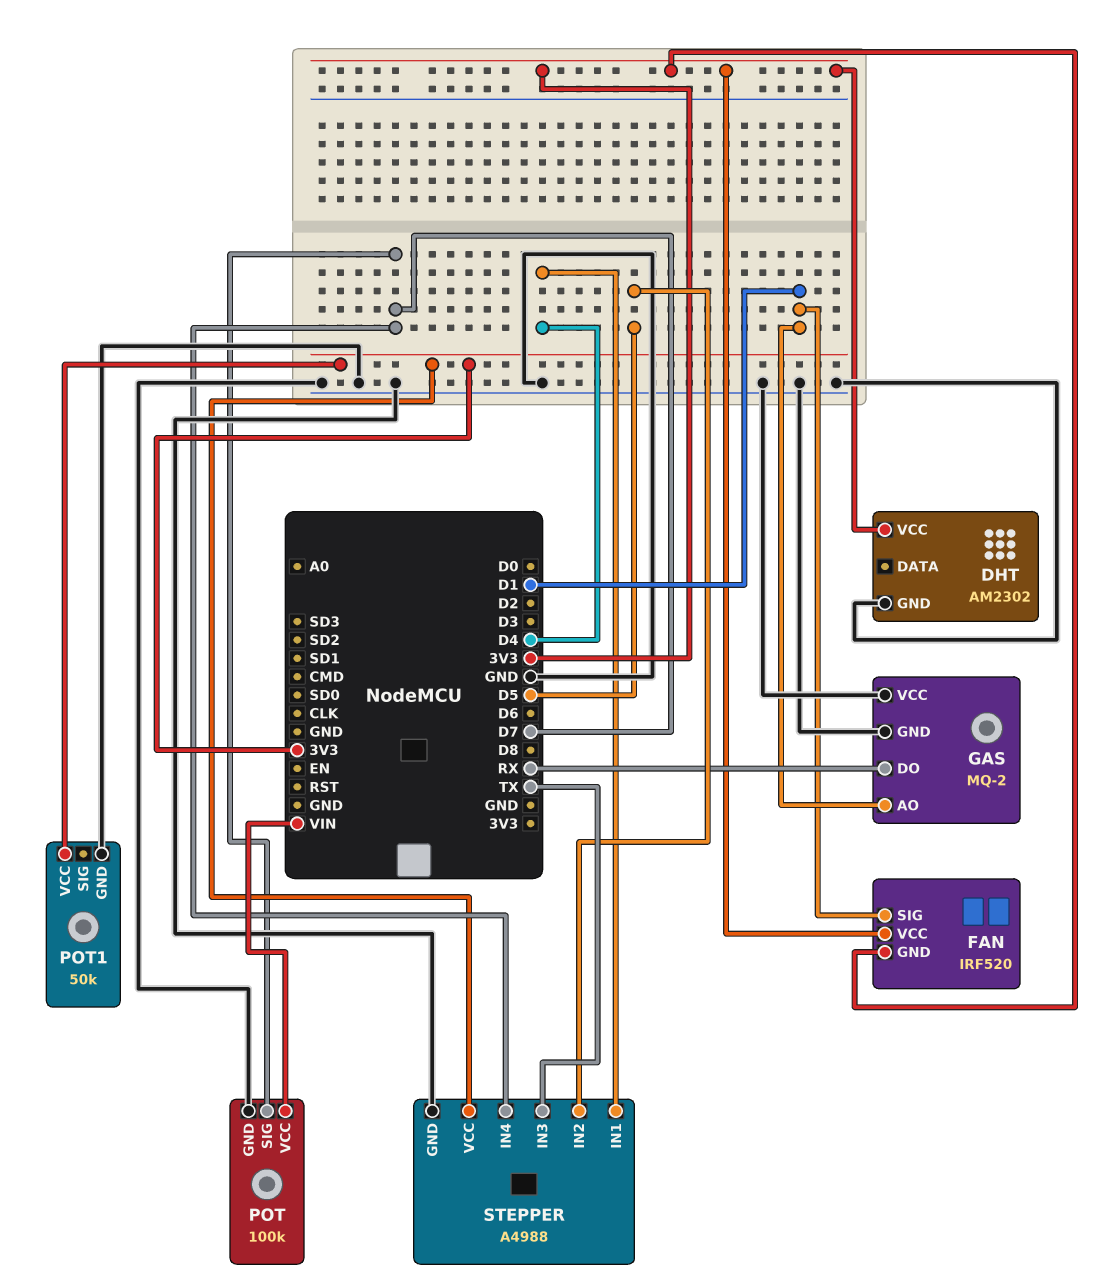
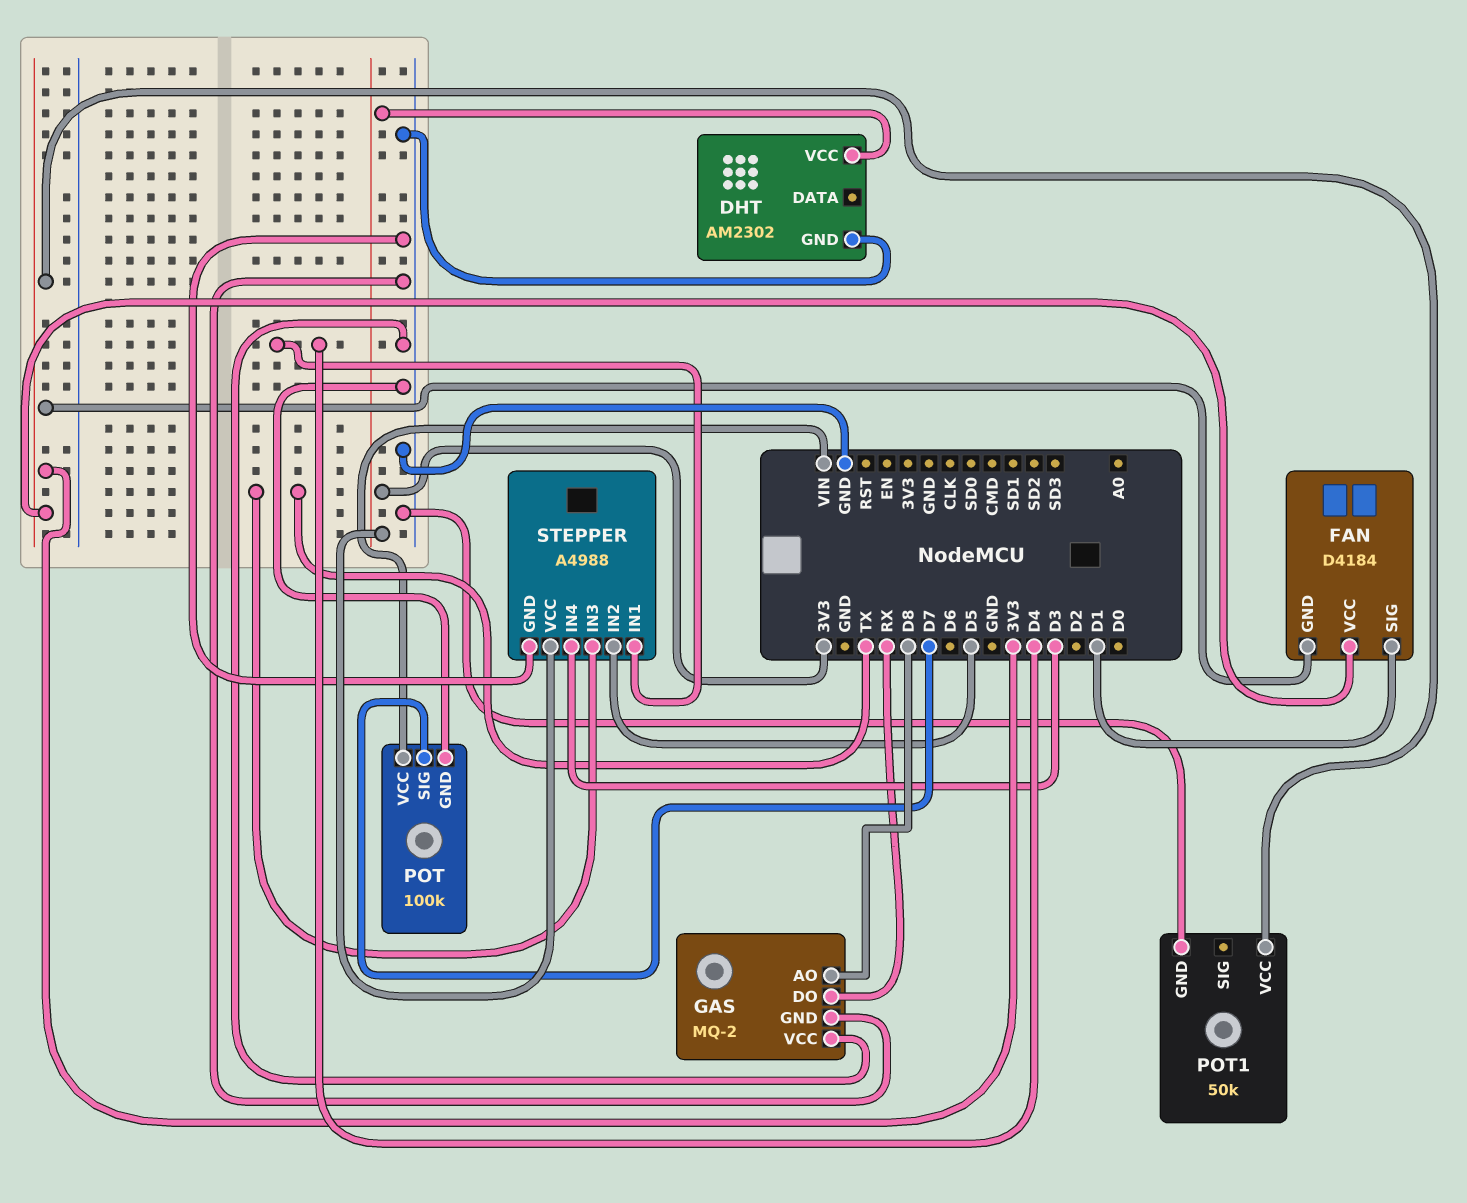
FAN: IRF520 -> D4184
GAS pin AO: D1 -> D8
STEPPER pin IN4: D7 -> D3

